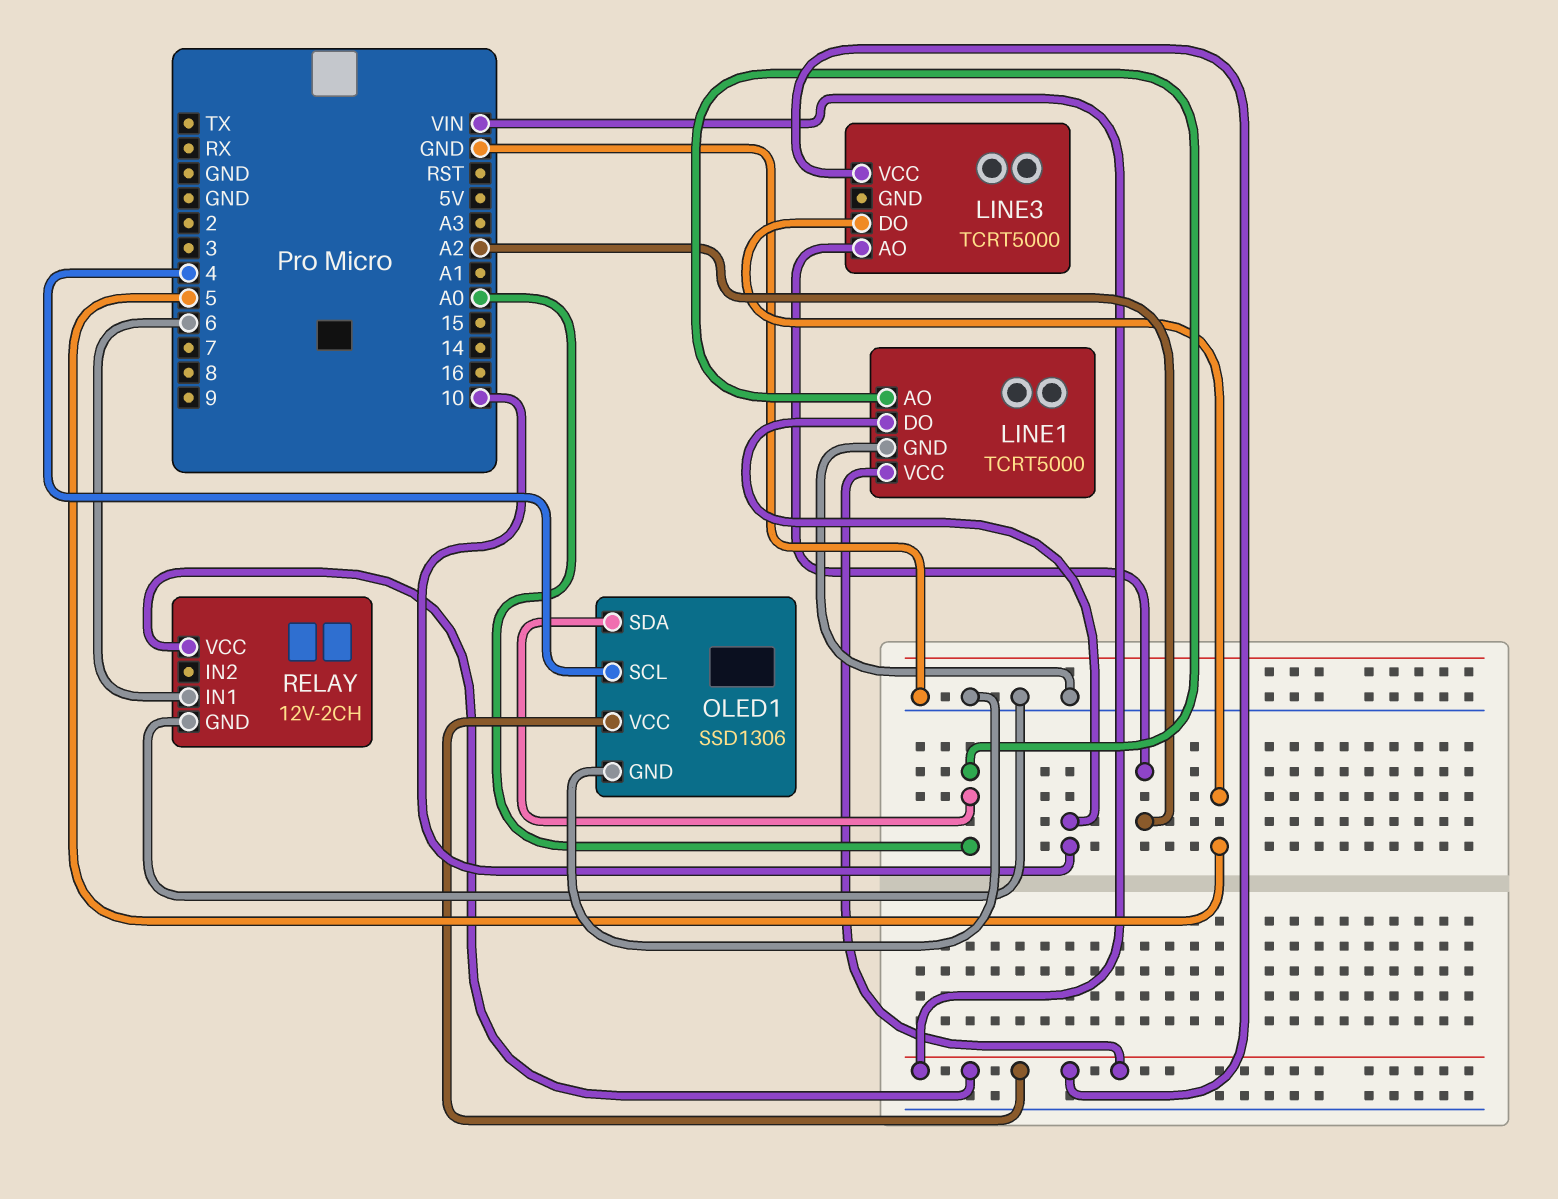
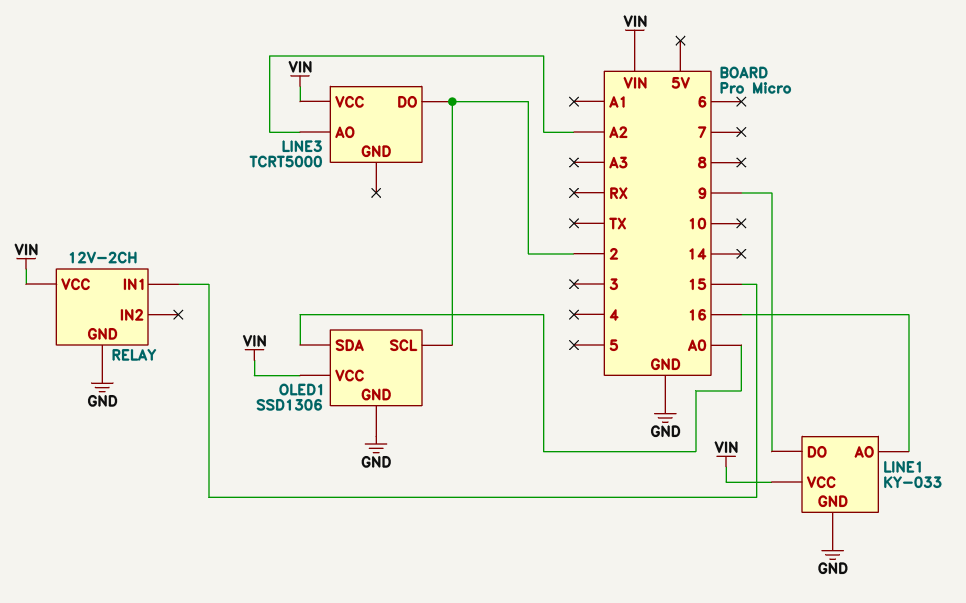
LINE1: TCRT5000 -> KY-033
LINE1 pin AO: A0 -> 16
LINE1 pin DO: 10 -> 9
LINE3 pin DO: 5 -> 2
OLED1 pin SCL: 4 -> 2
RELAY pin IN1: 6 -> 15

